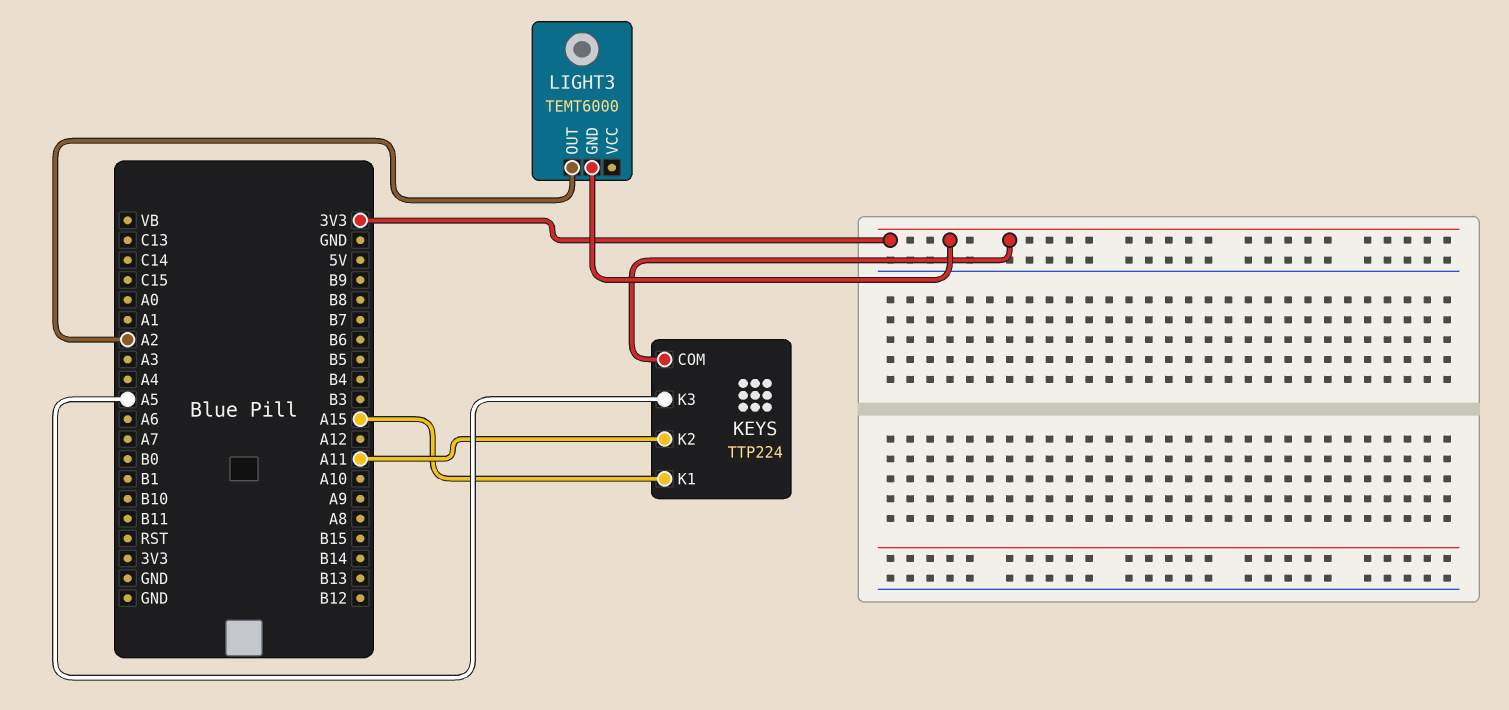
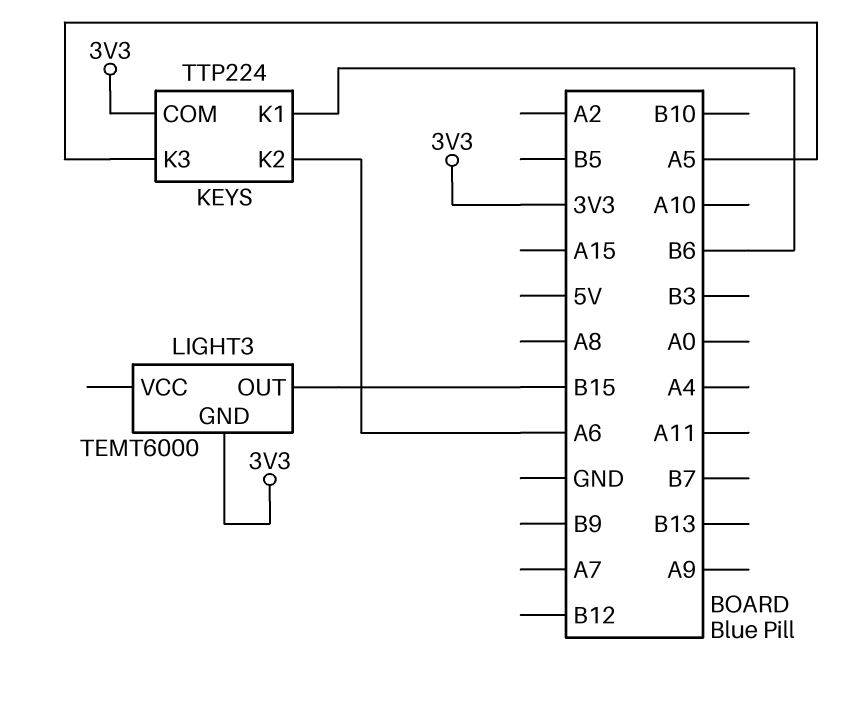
KEYS pin K1: A15 -> B6
KEYS pin K2: A11 -> A6
LIGHT3 pin OUT: A2 -> B15

